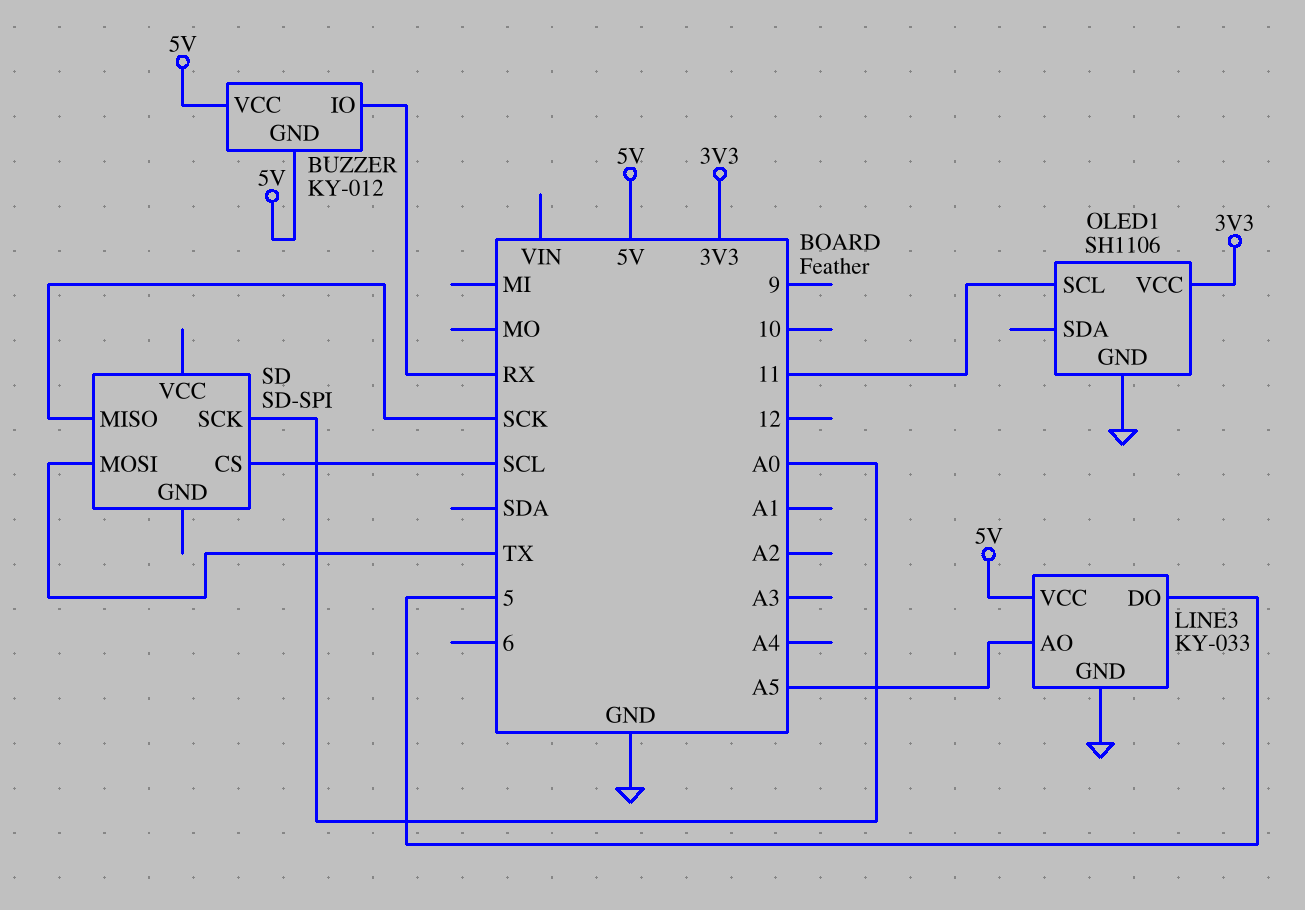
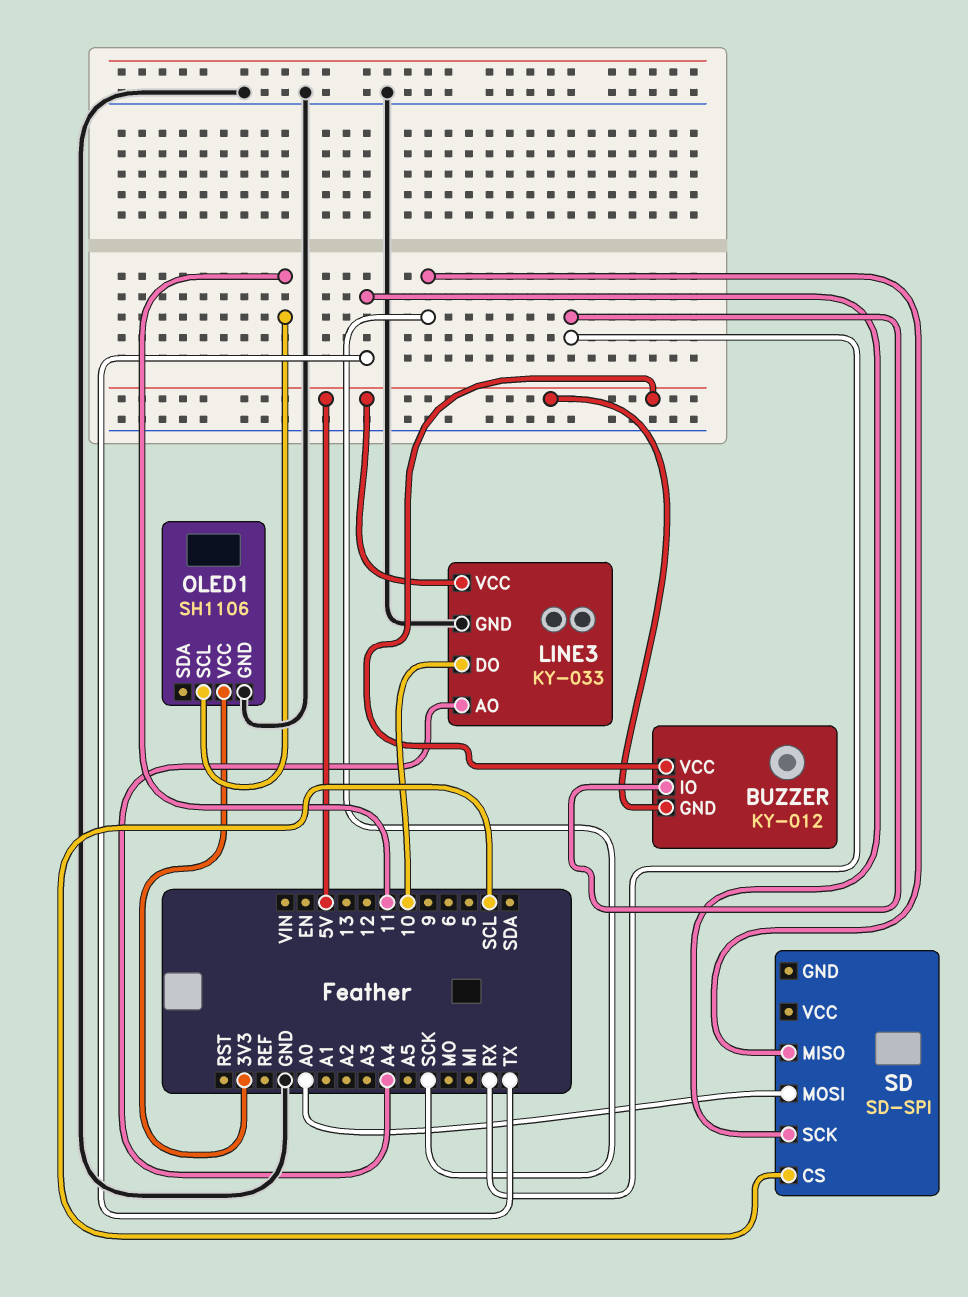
LINE3 pin AO: A5 -> A4
LINE3 pin DO: 5 -> 10
SD pin MOSI: TX -> A0
SD pin SCK: A0 -> TX

